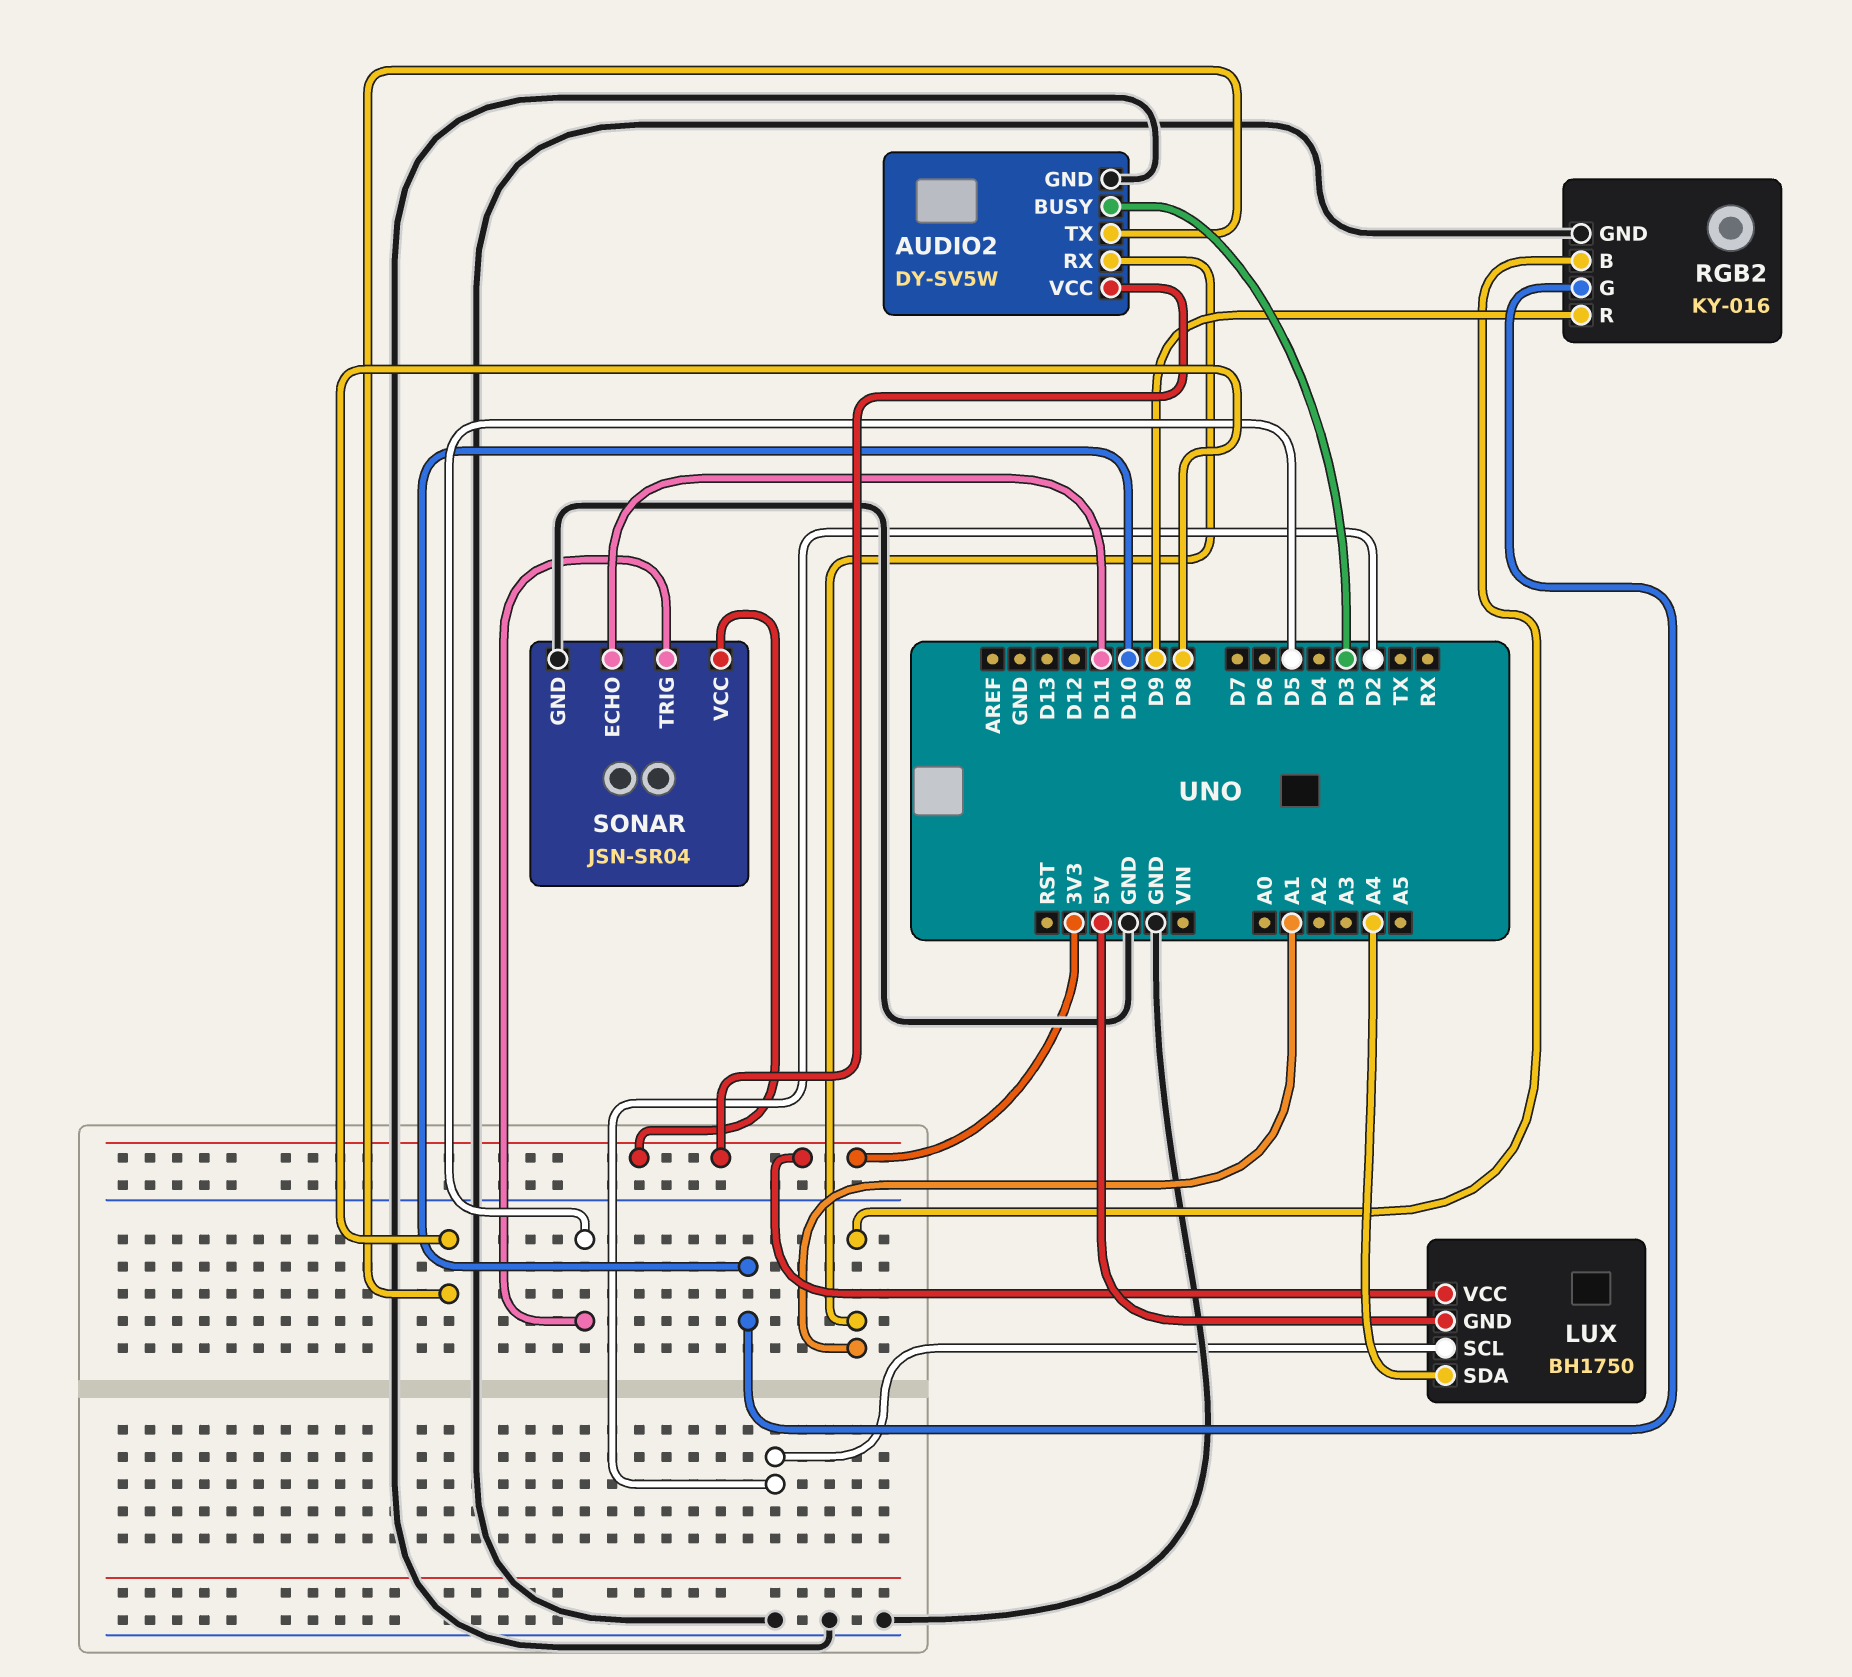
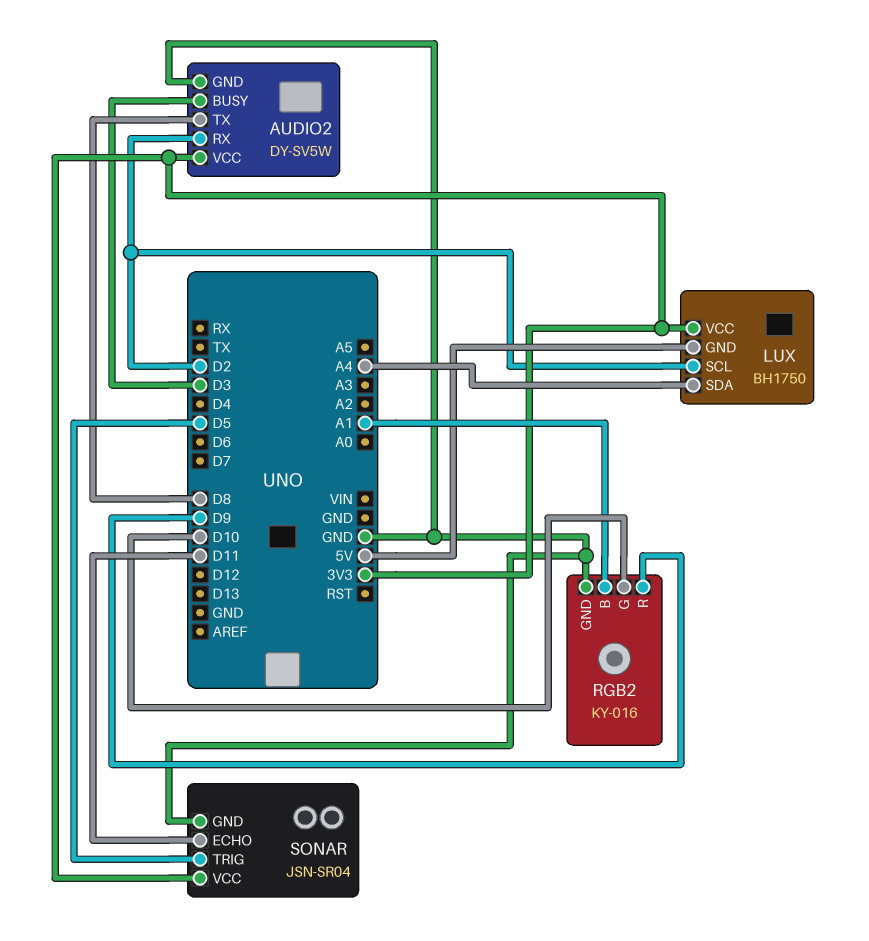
AUDIO2 pin RX: A1 -> D2

